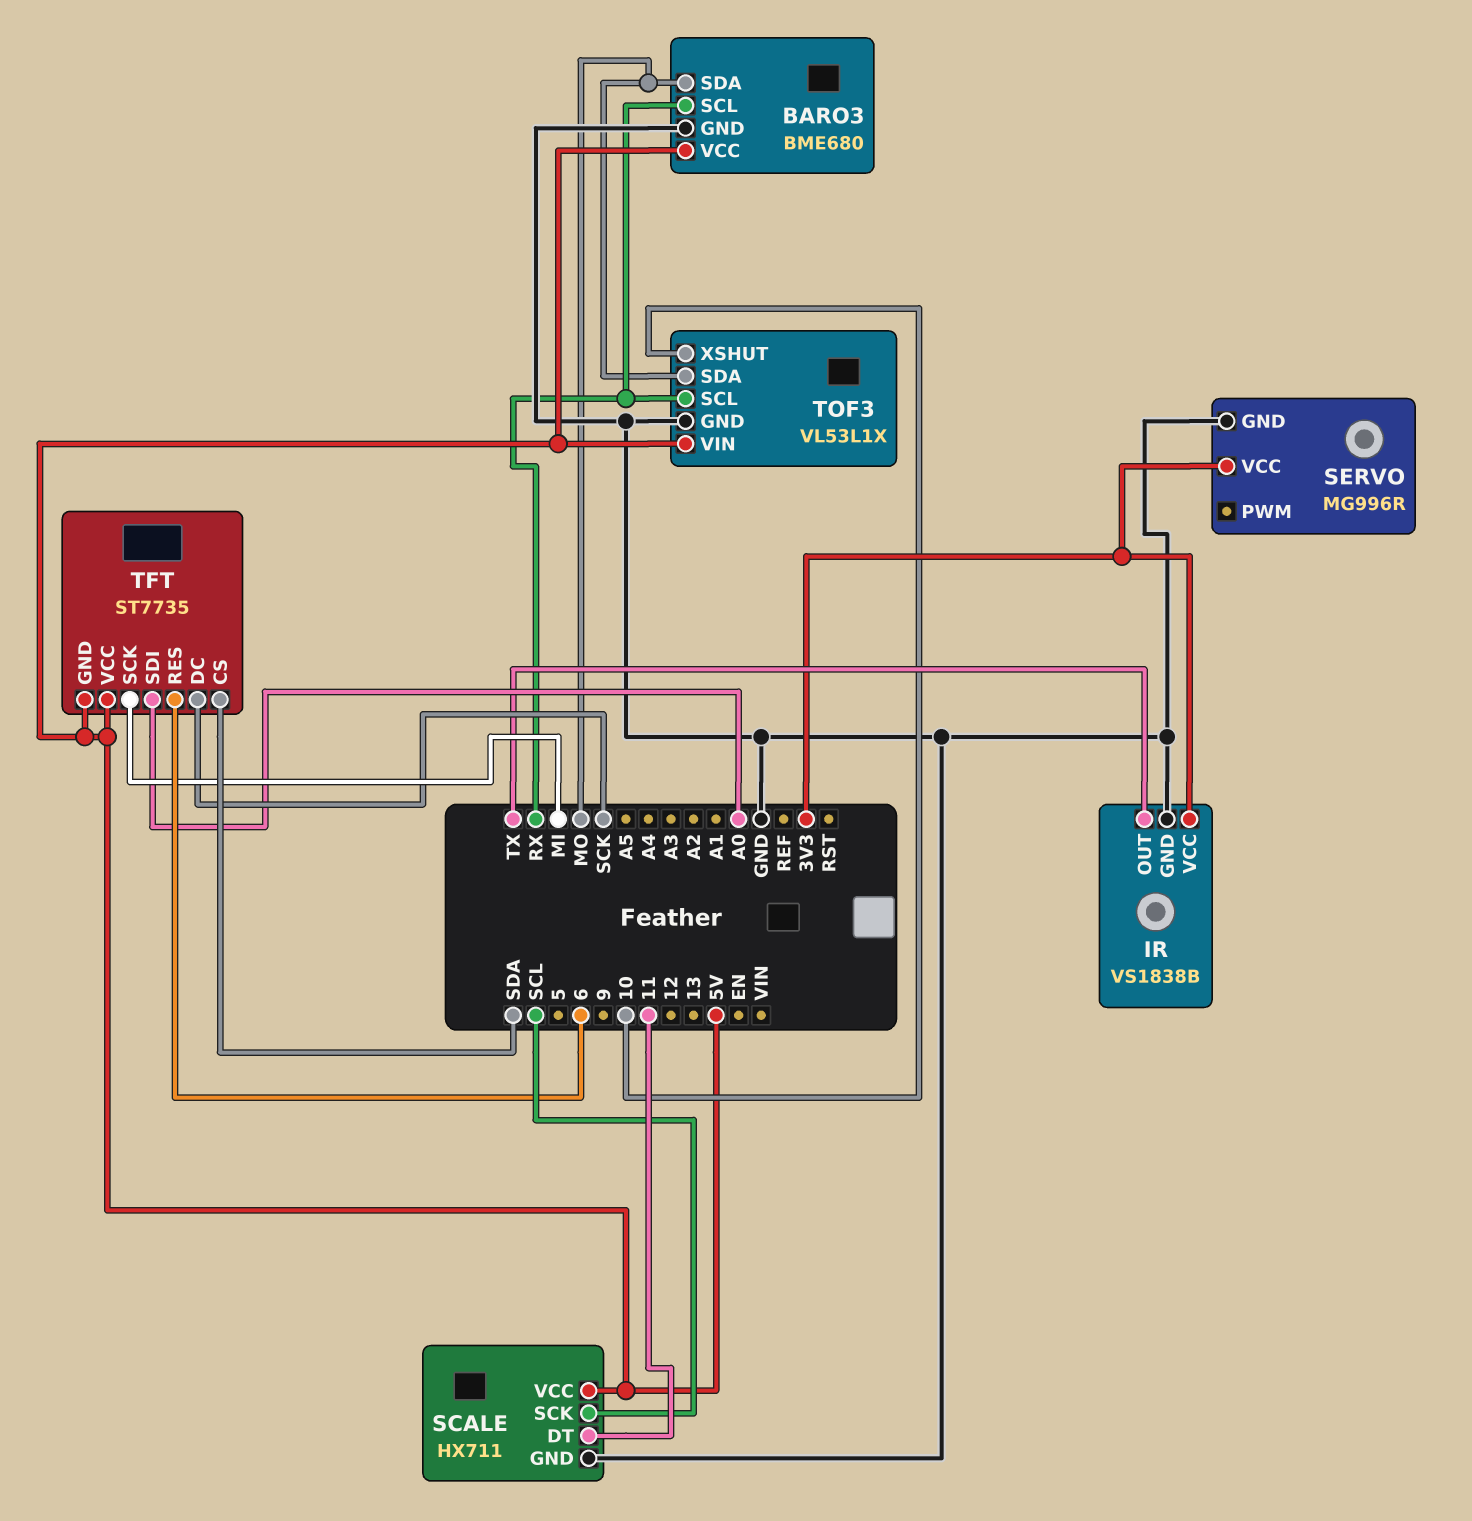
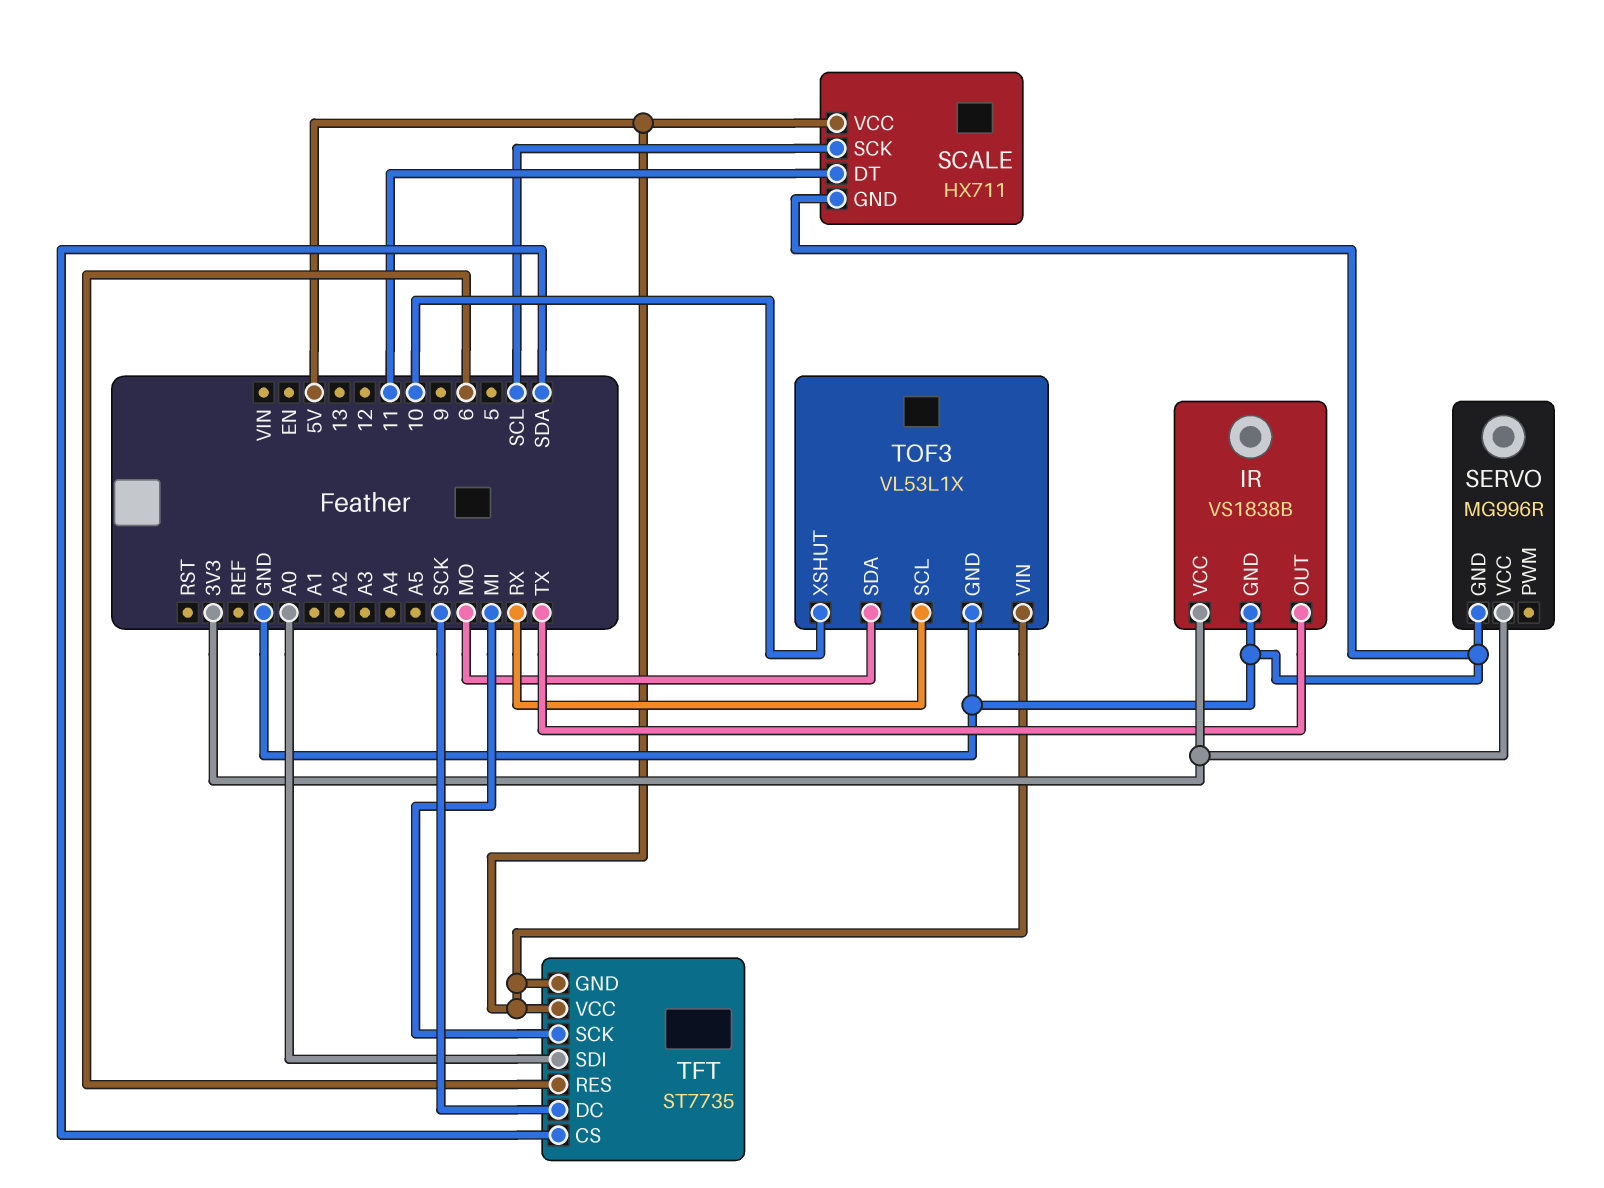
BARO3: BME680 -> none
BARO3 pin GND: GND -> none
BARO3 pin SCL: RX -> none
BARO3 pin SDA: MO -> none
BARO3 pin VCC: 5V -> none

